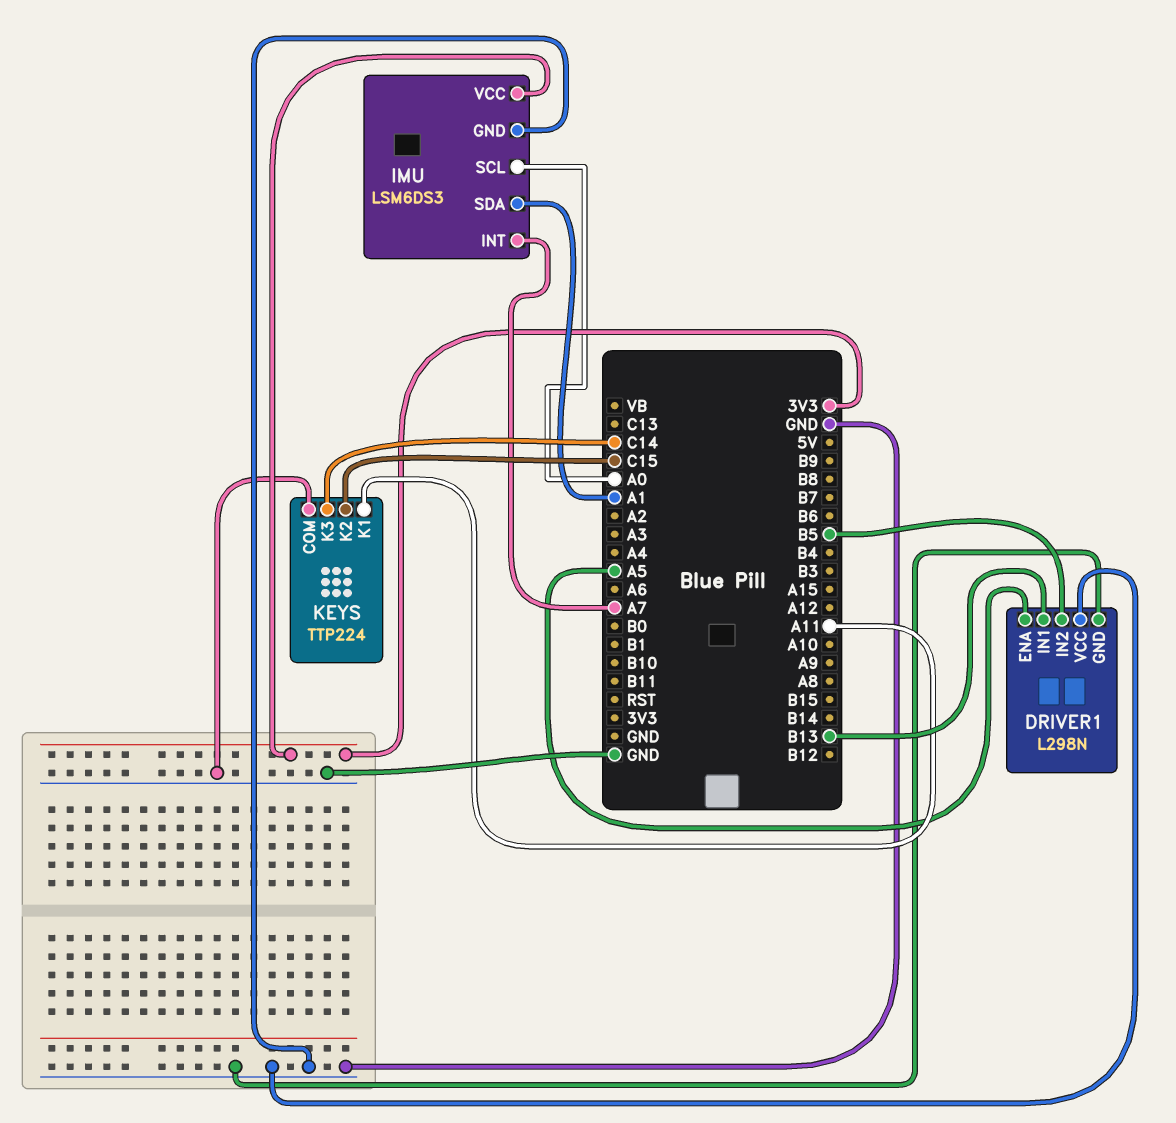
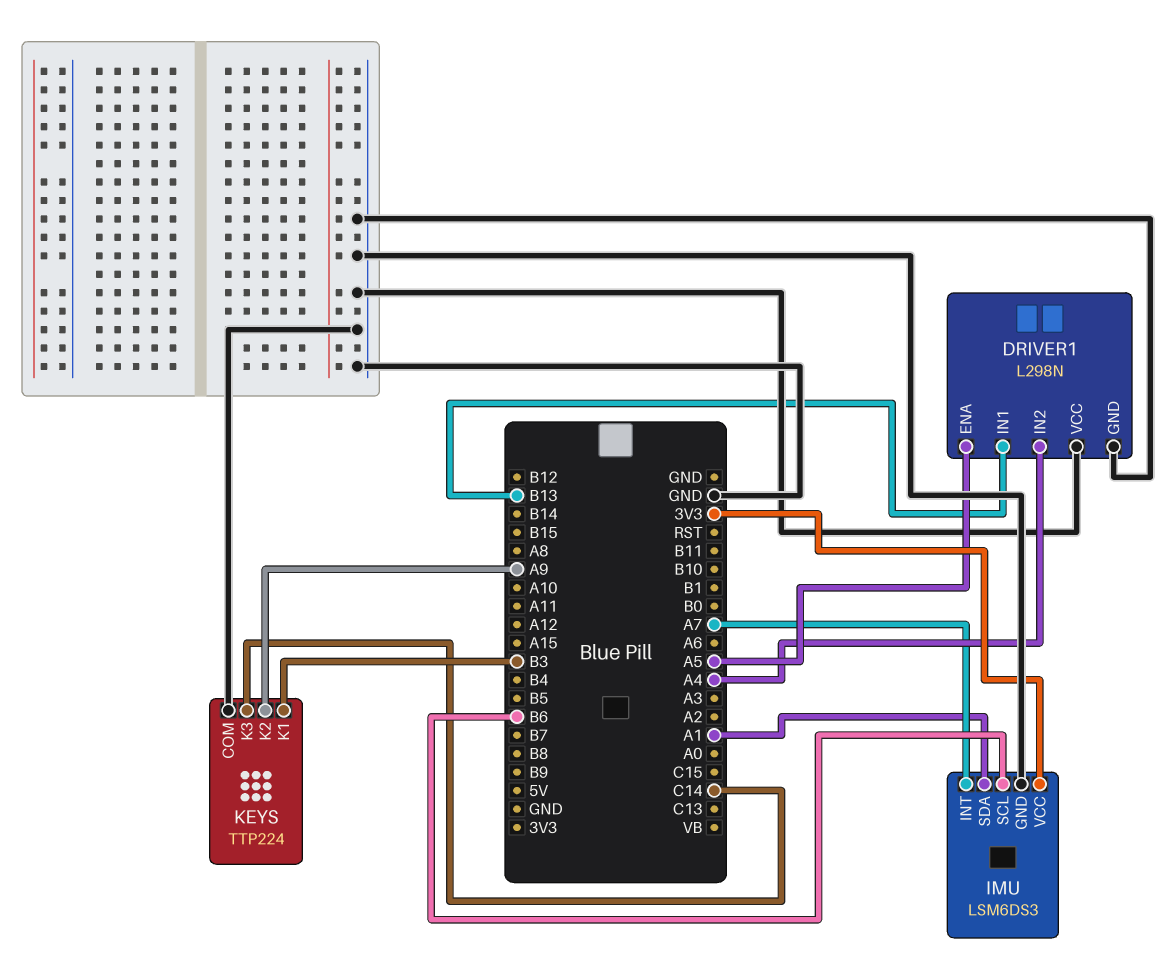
DRIVER1 pin IN2: B5 -> A4
IMU pin SCL: A0 -> B6
KEYS pin K1: A11 -> B3
KEYS pin K2: C15 -> A9

